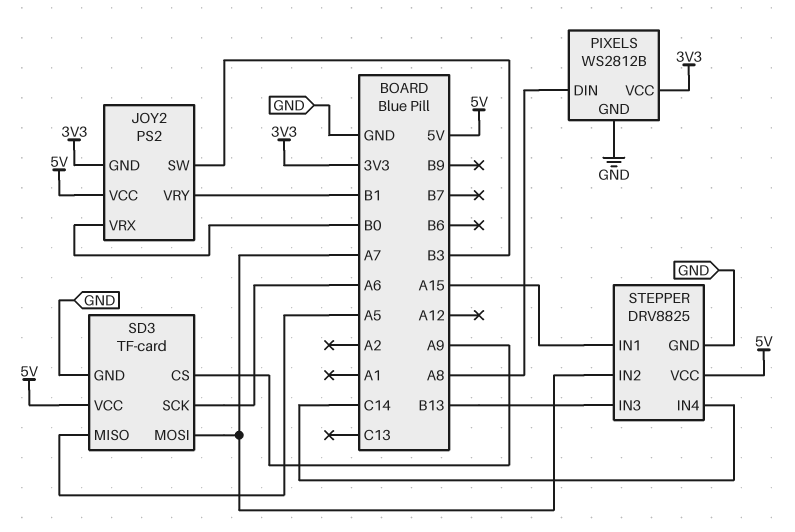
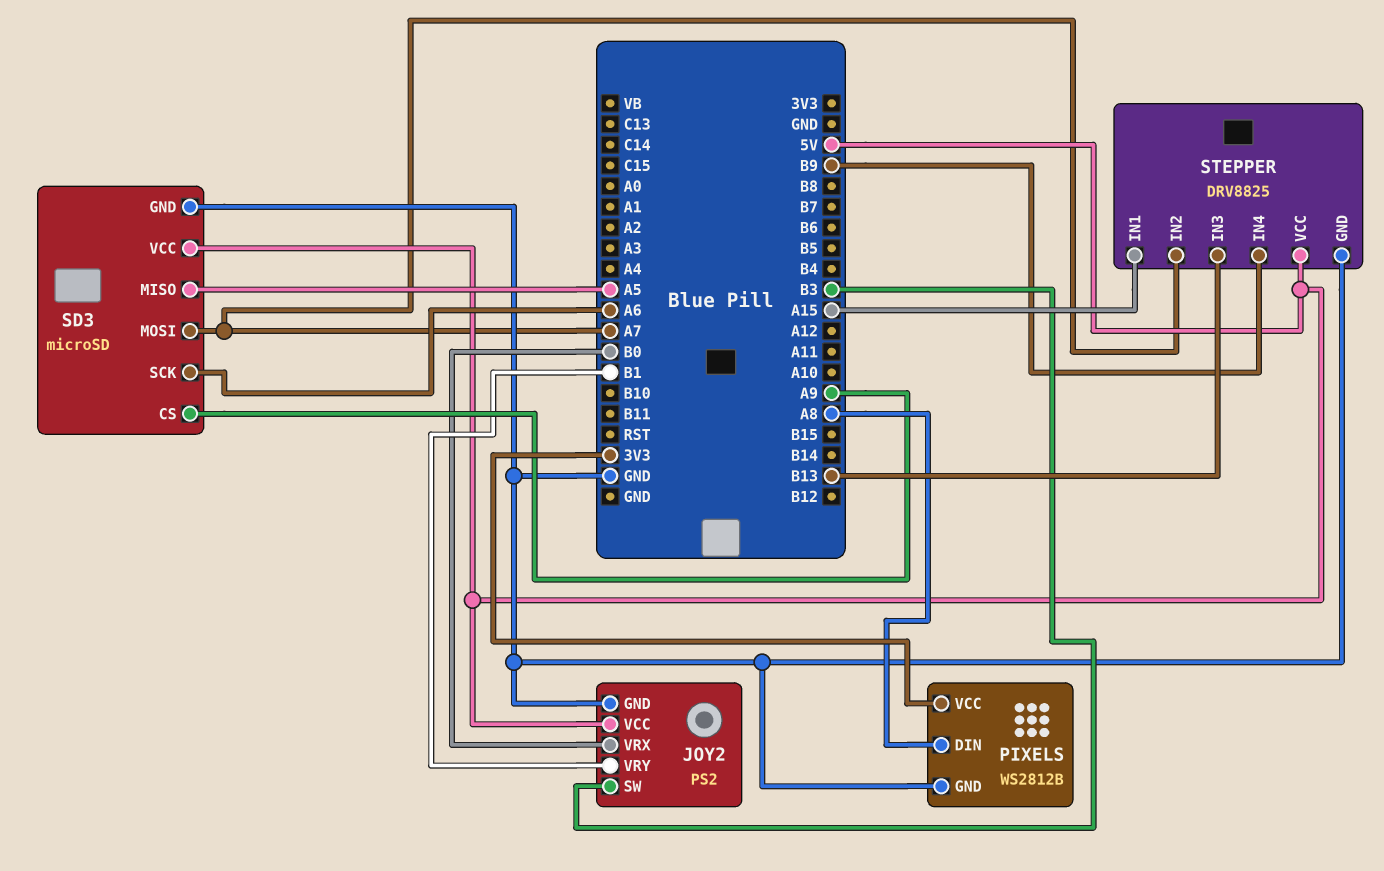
JOY2 pin GND: 3V3 -> GND
SD3: TF-card -> microSD
STEPPER pin IN4: C14 -> B9

